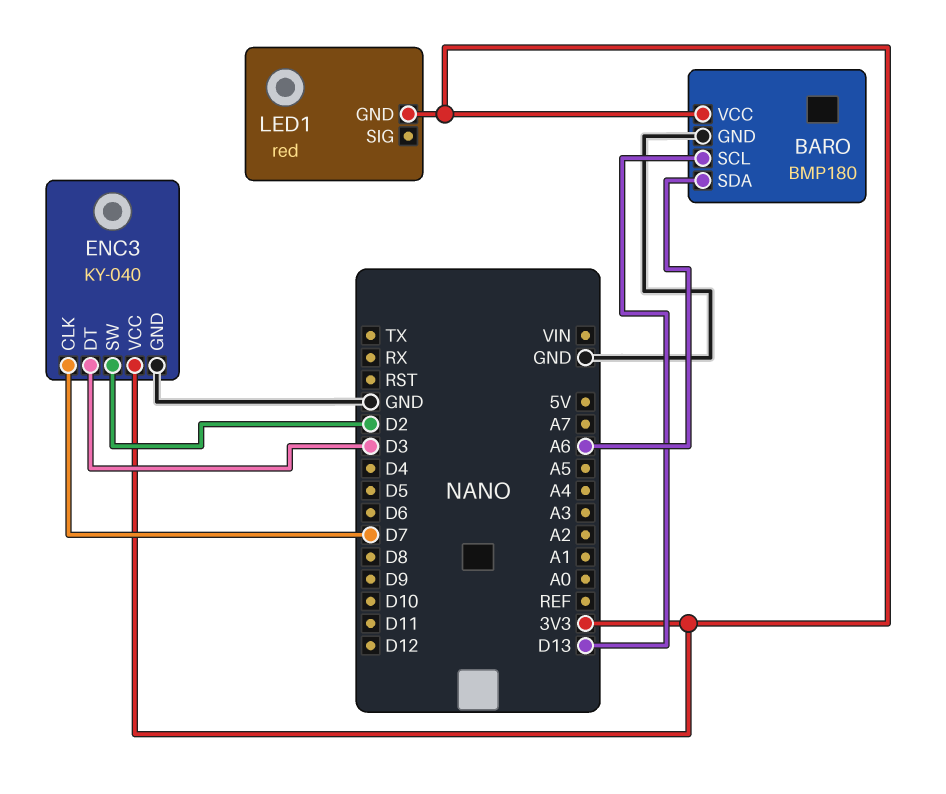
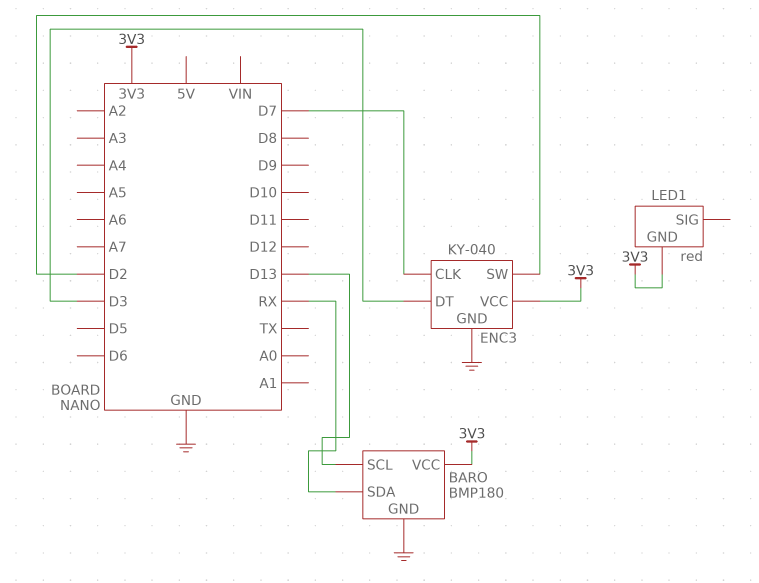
BARO pin SDA: A6 -> RX

